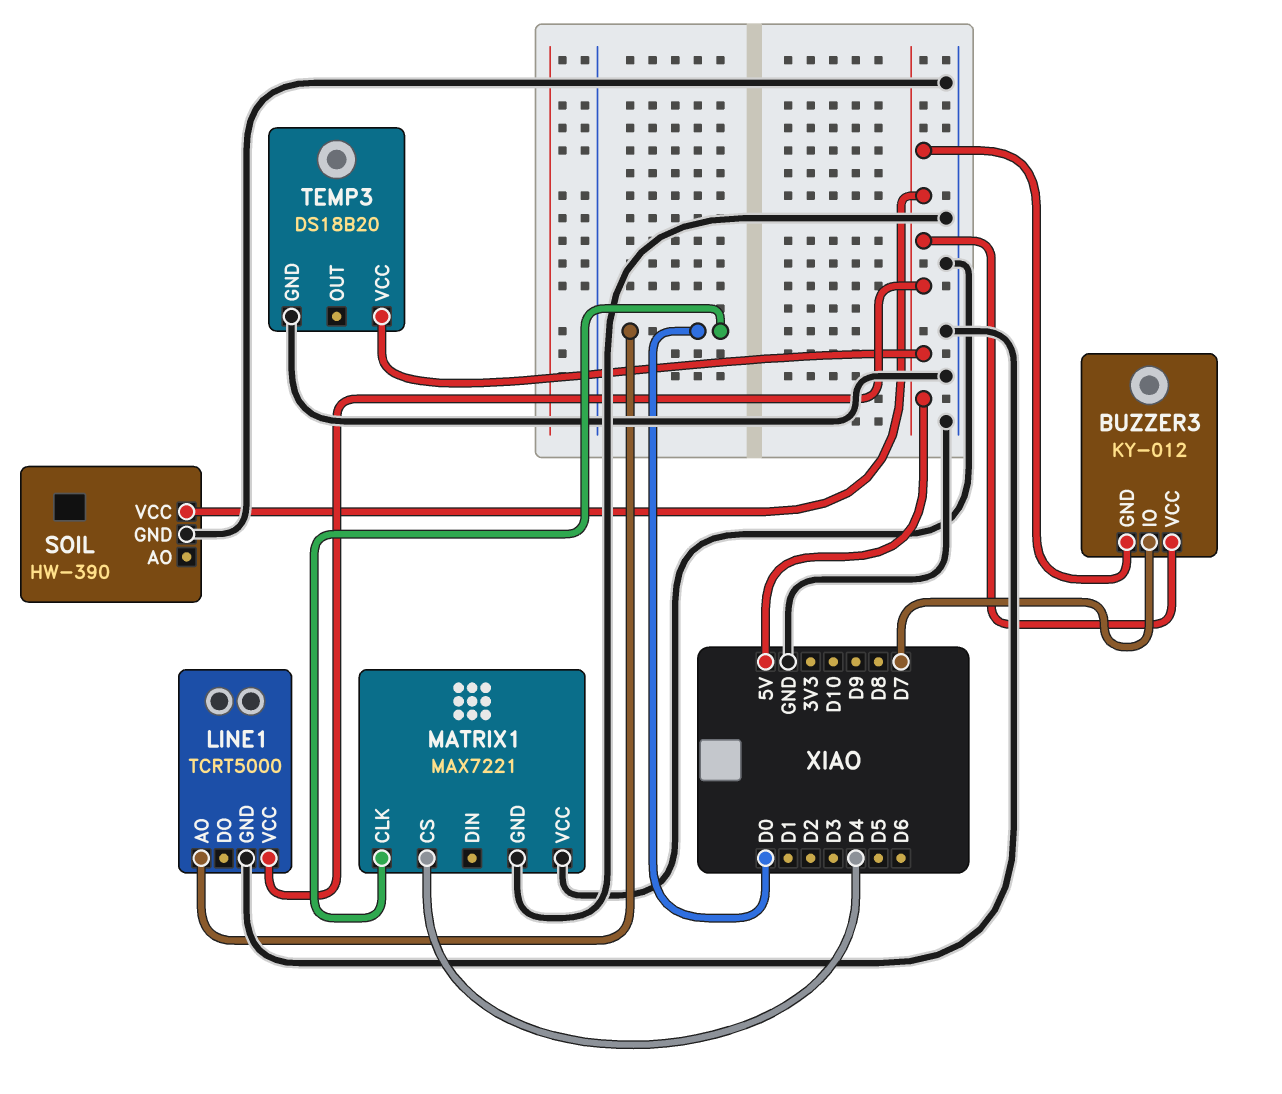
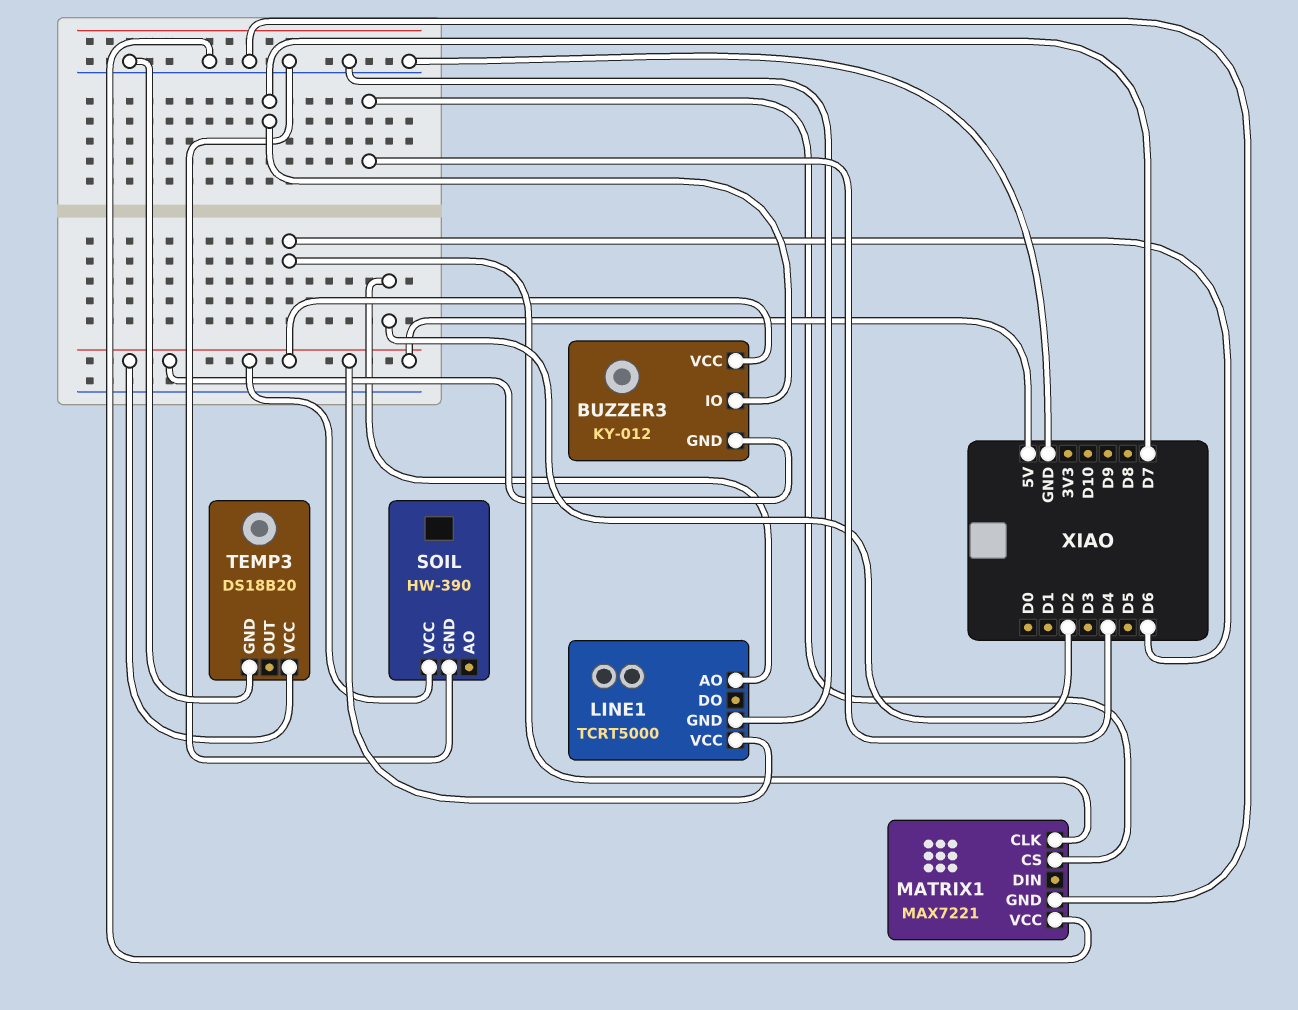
LINE1 pin AO: D0 -> D2
MATRIX1 pin CLK: D0 -> D6

